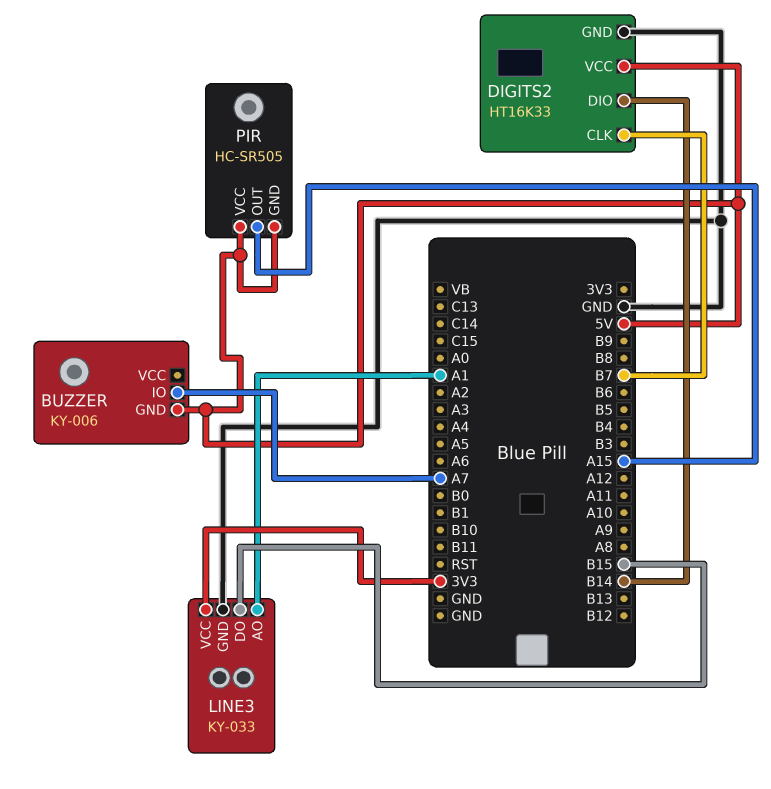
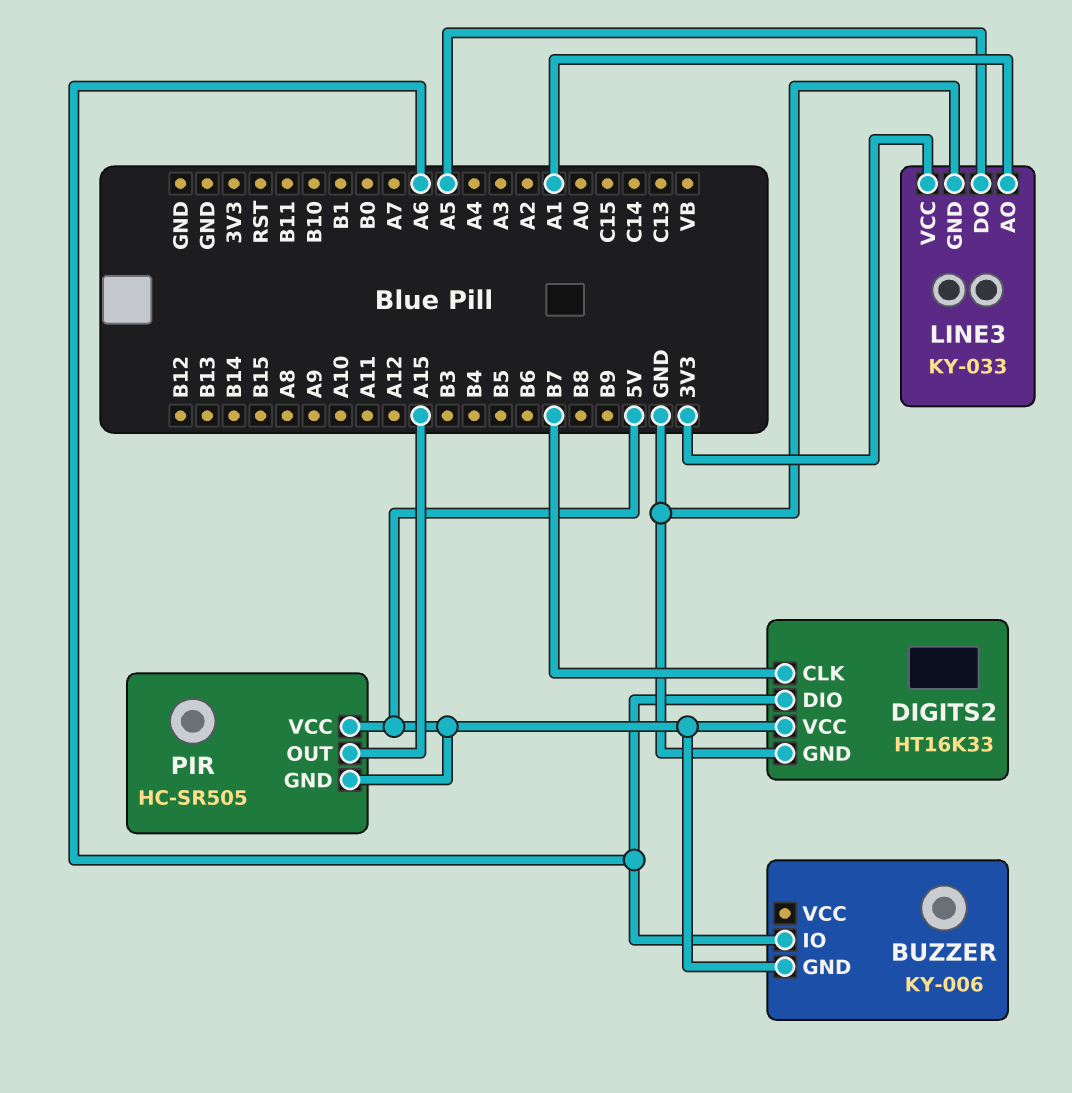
BUZZER pin IO: A7 -> A6
DIGITS2 pin DIO: B14 -> A6
LINE3 pin DO: B15 -> A5

